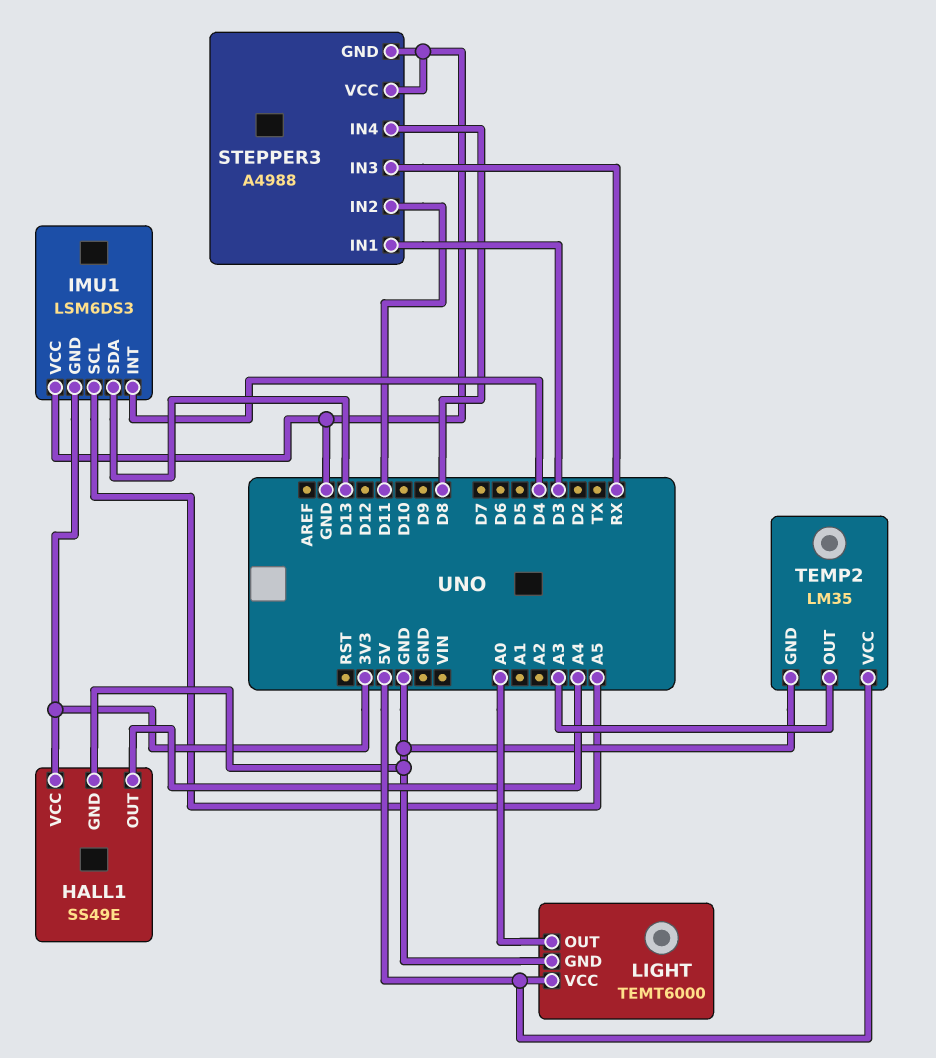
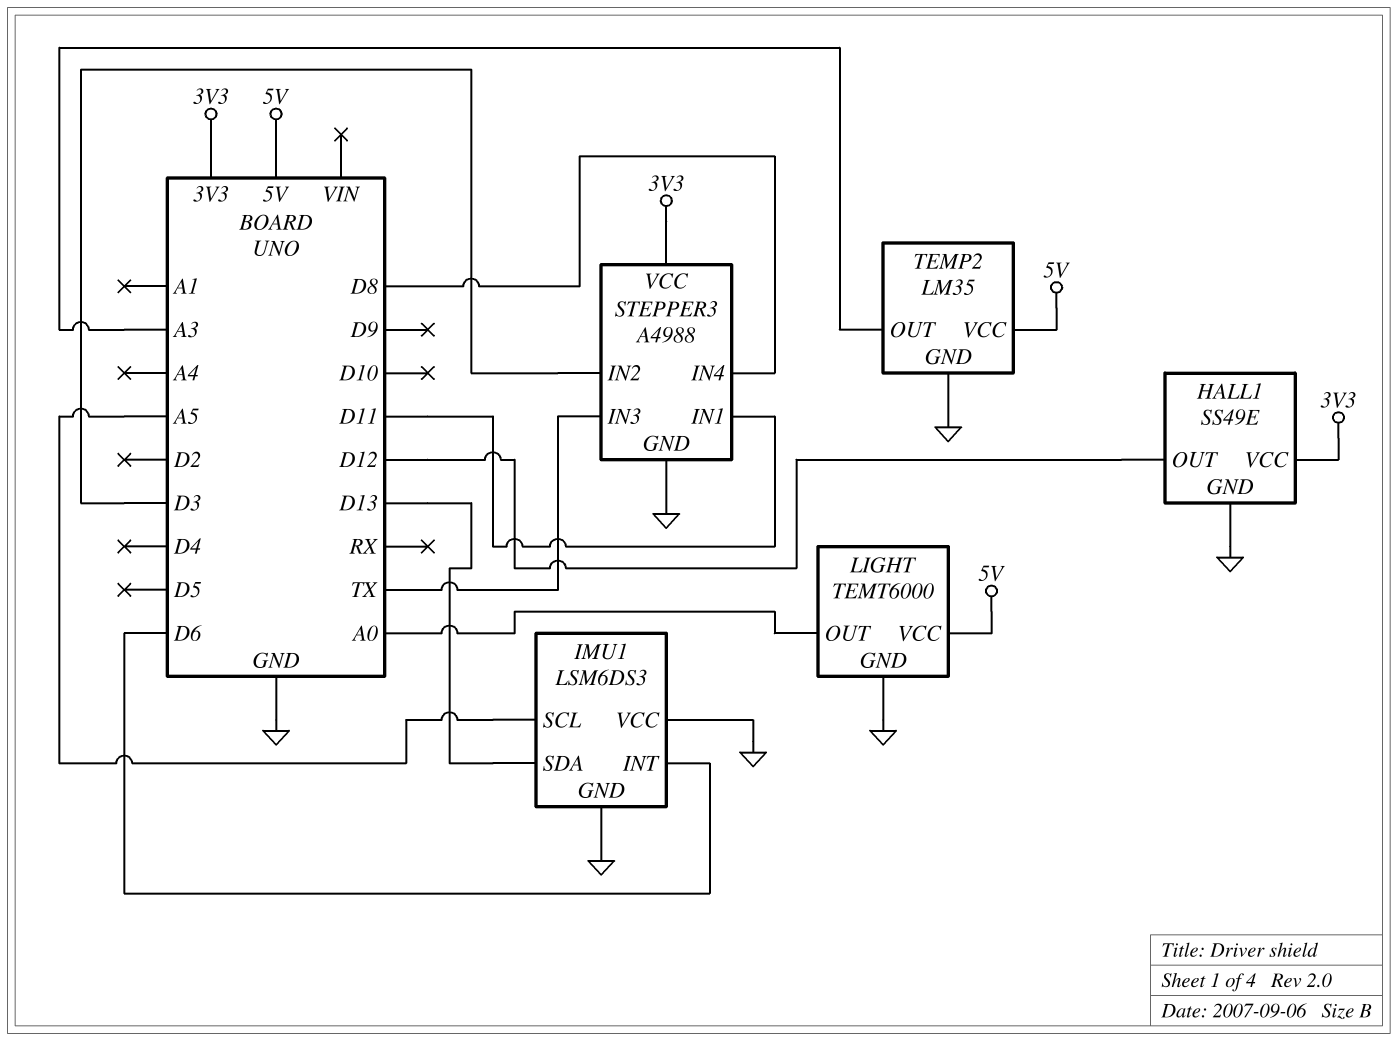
HALL1 pin OUT: A4 -> D12
IMU1 pin GND: 3V3 -> GND
IMU1 pin INT: D4 -> D6
STEPPER3 pin IN1: D3 -> D11
STEPPER3 pin IN2: D11 -> D3
STEPPER3 pin IN3: RX -> TX
STEPPER3 pin VCC: GND -> 3V3

